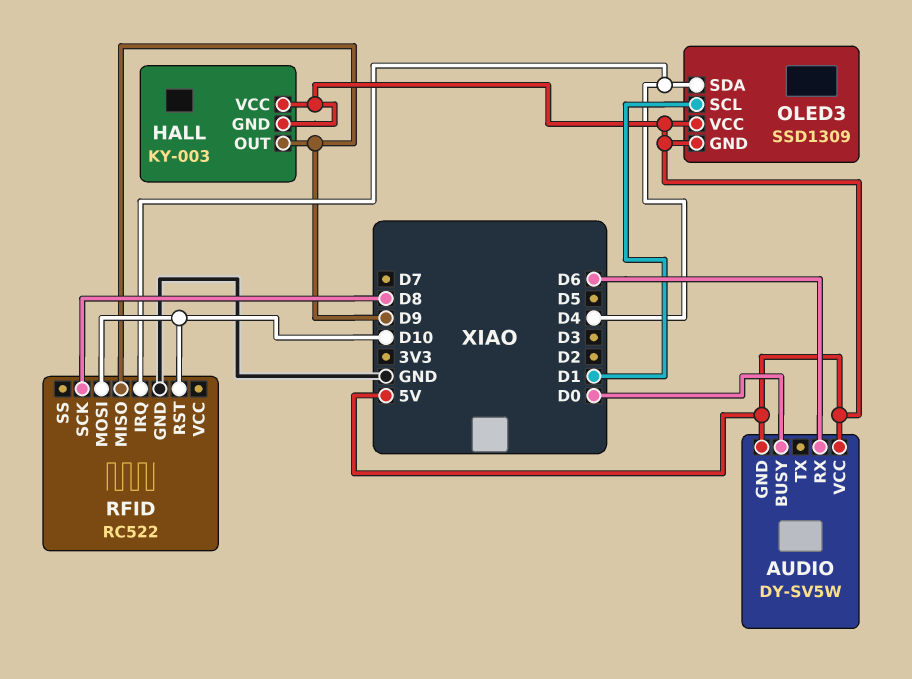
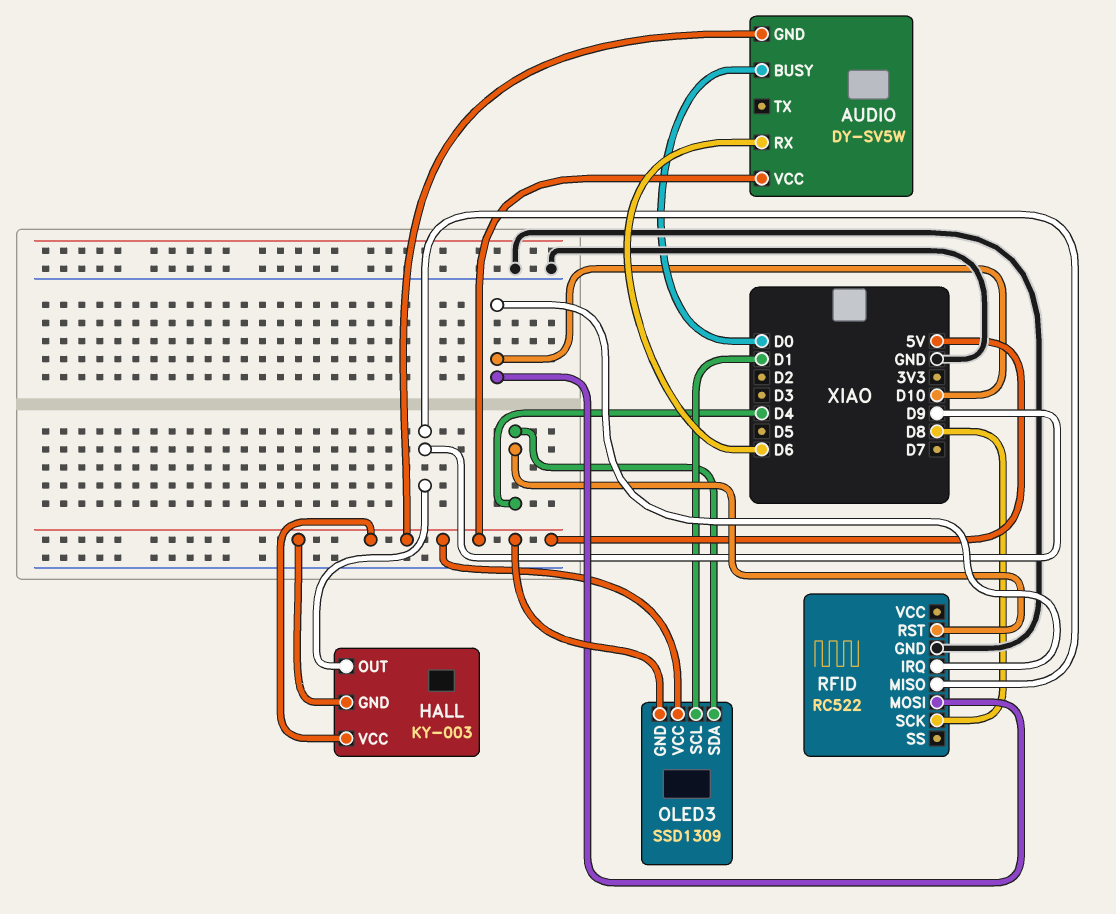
RFID pin IRQ: D4 -> D10
RFID pin RST: D10 -> D4

